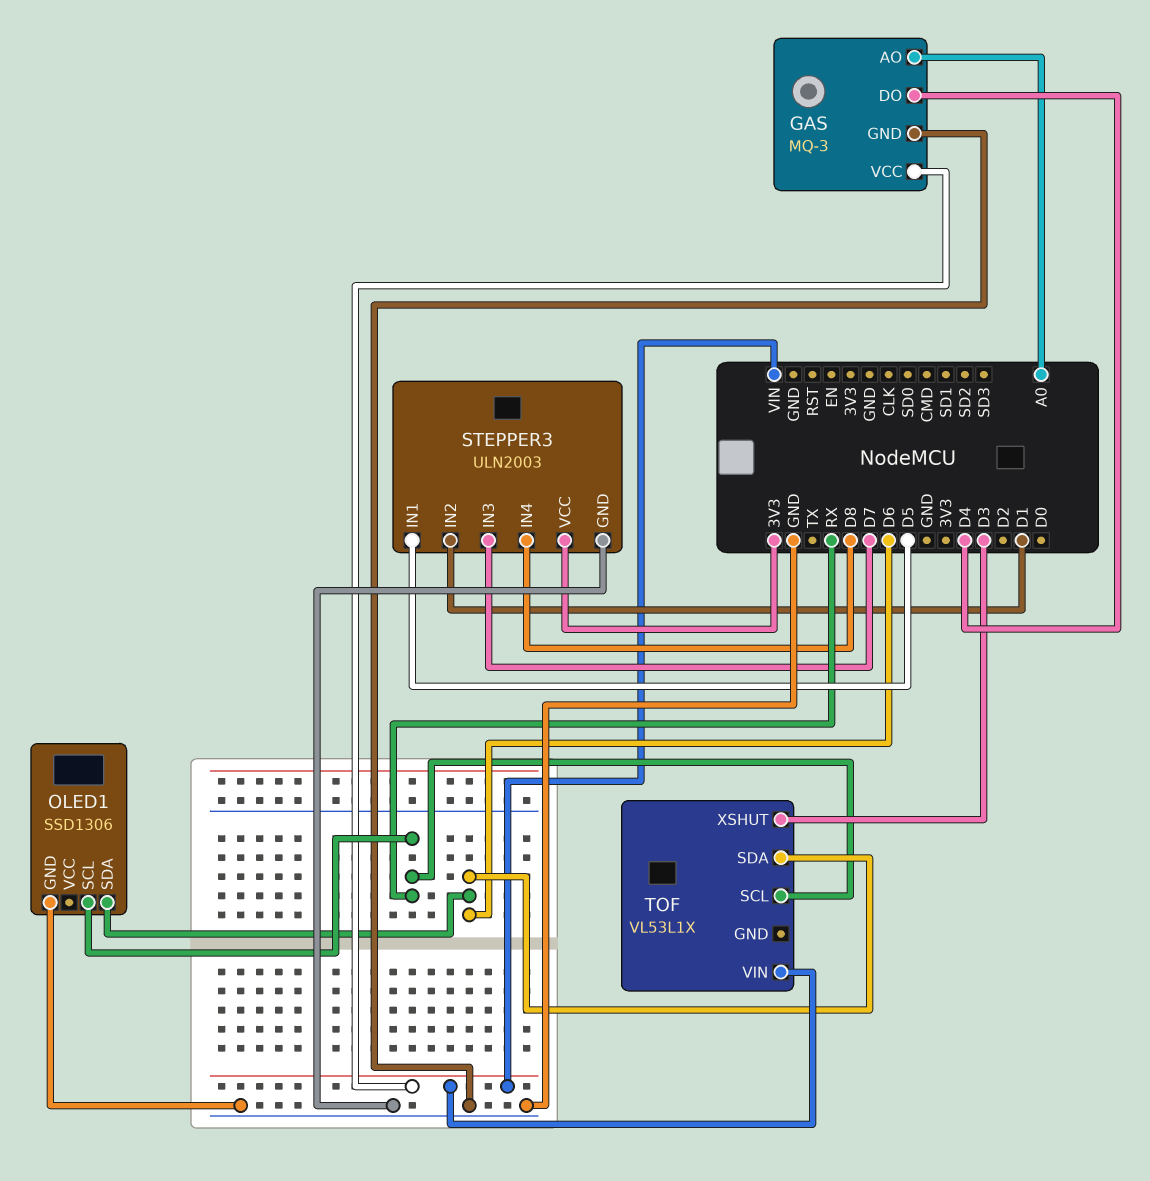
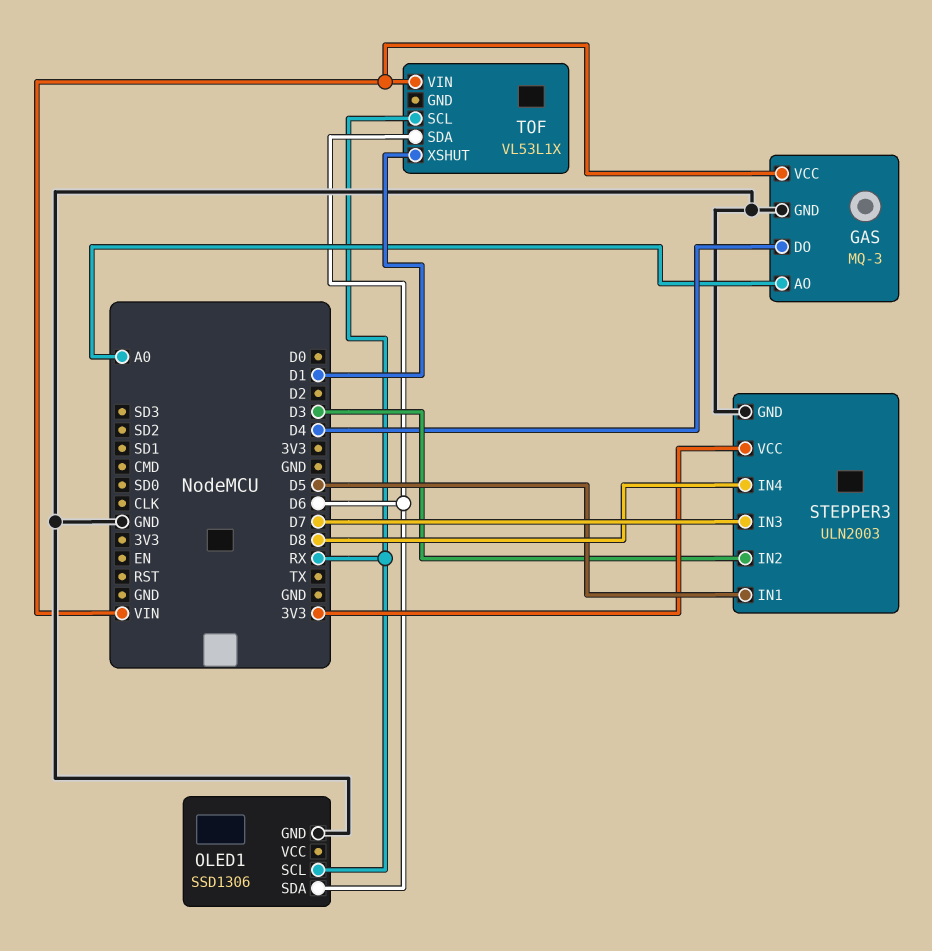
STEPPER3 pin IN2: D1 -> D3
TOF pin XSHUT: D3 -> D1

